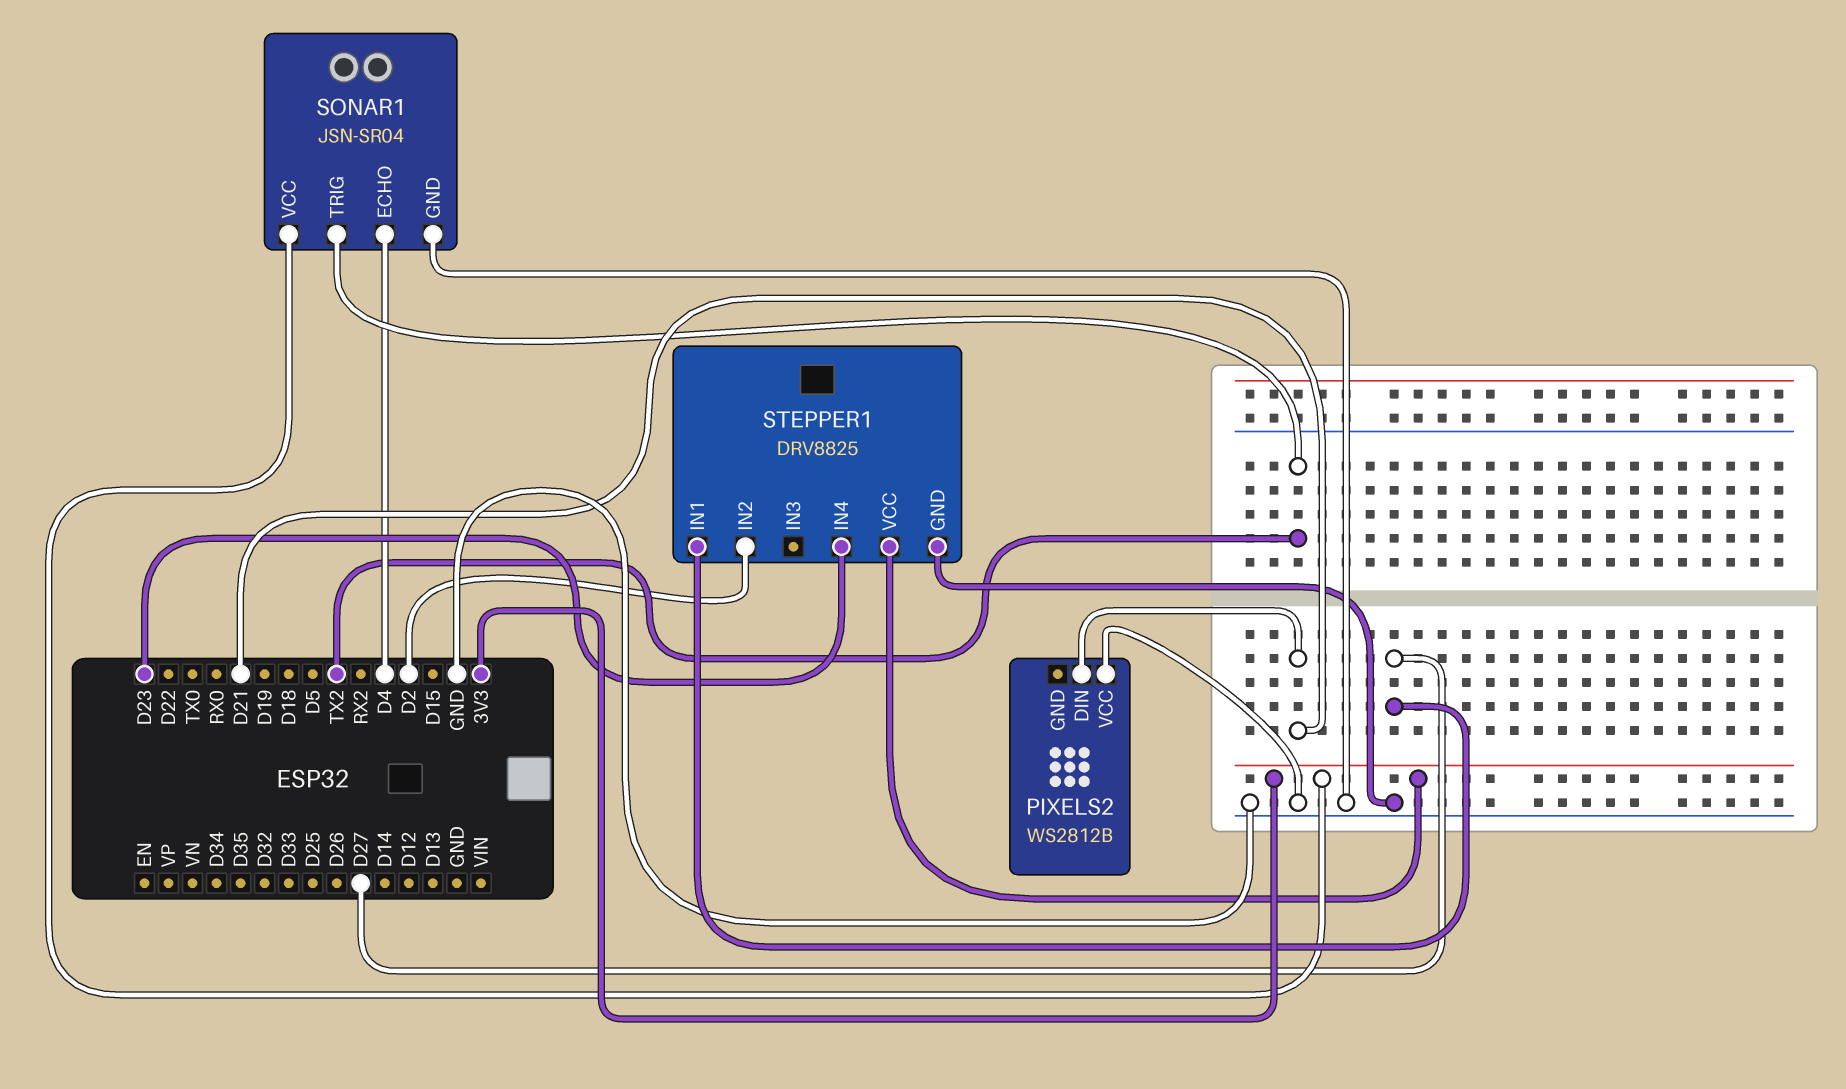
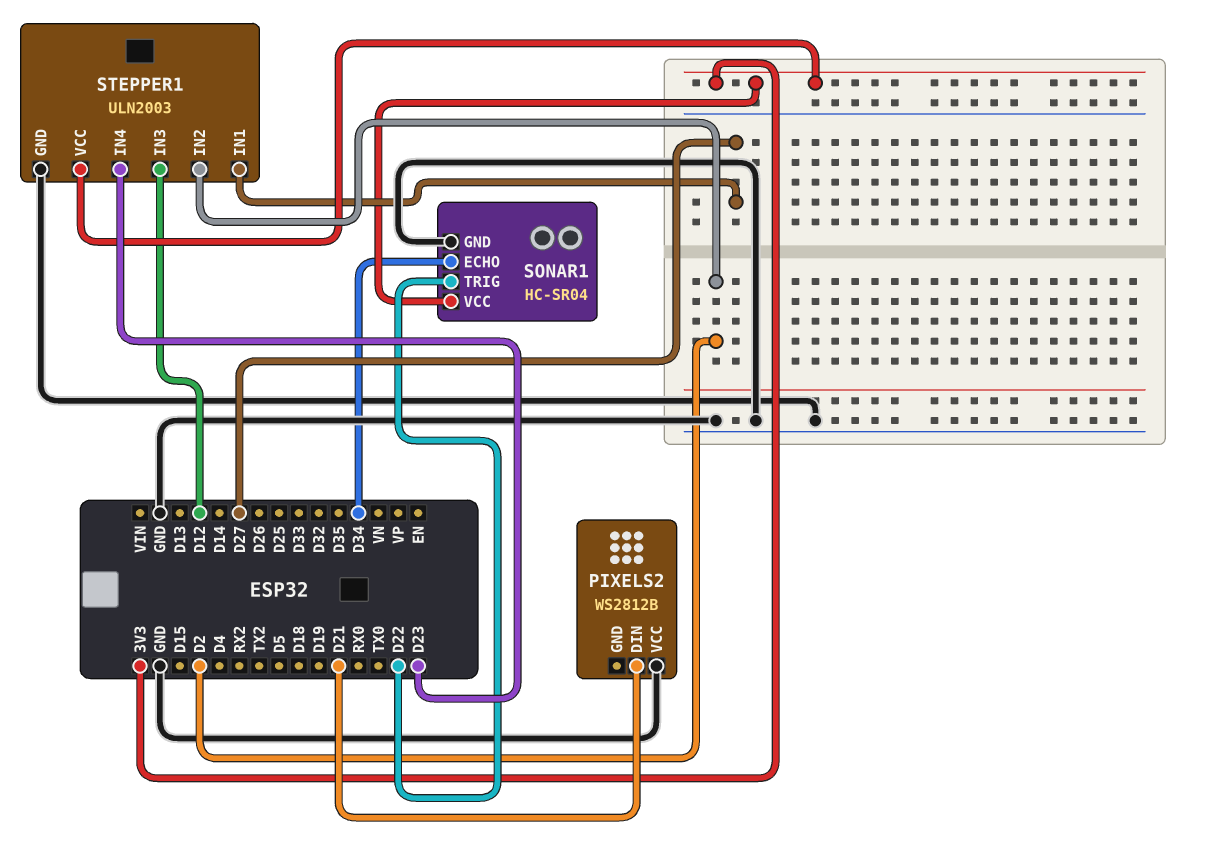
SONAR1: JSN-SR04 -> HC-SR04
SONAR1 pin ECHO: D4 -> D34
SONAR1 pin TRIG: TX2 -> D22
STEPPER1: DRV8825 -> ULN2003
STEPPER1 pin IN3: none -> D12

